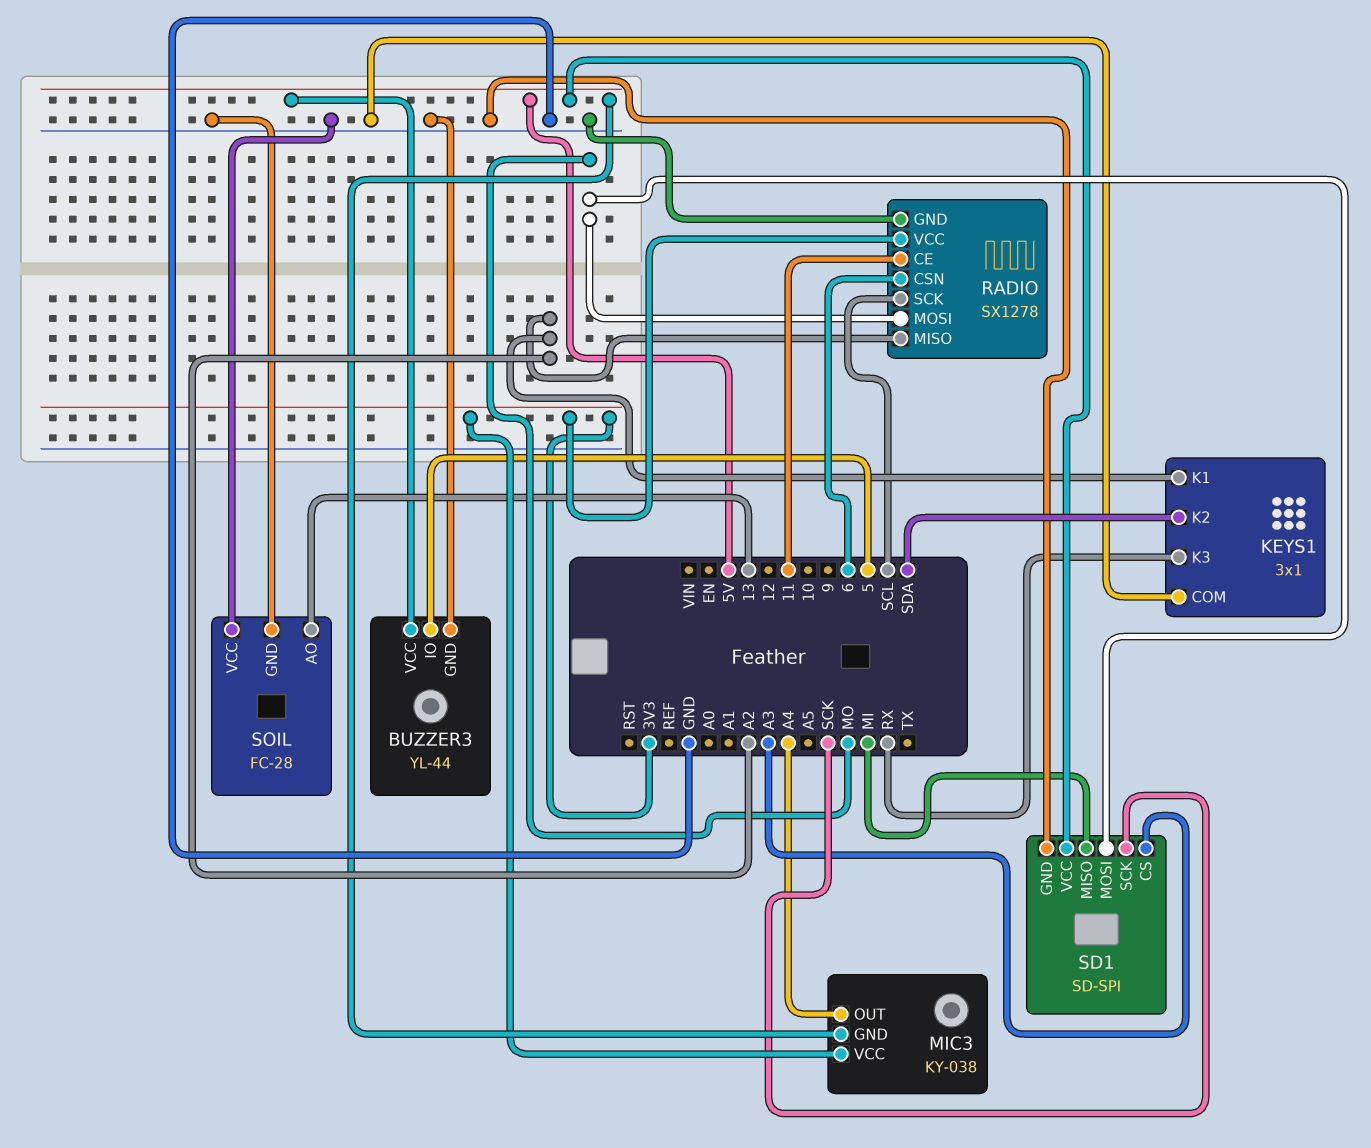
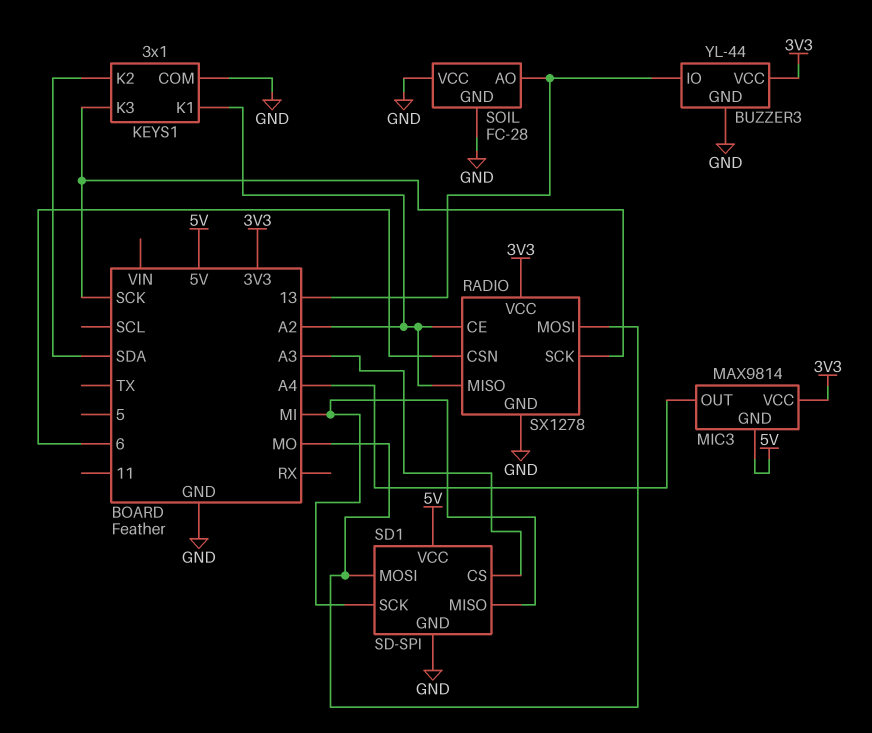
BUZZER3 pin IO: 5 -> 13
BUZZER3 pin VCC: 5V -> 3V3
KEYS1 pin K3: RX -> SCK
MIC3: KY-038 -> MAX9814
RADIO pin CE: 11 -> A2
RADIO pin SCK: SCL -> SCK
SD1 pin SCK: SCK -> MI

